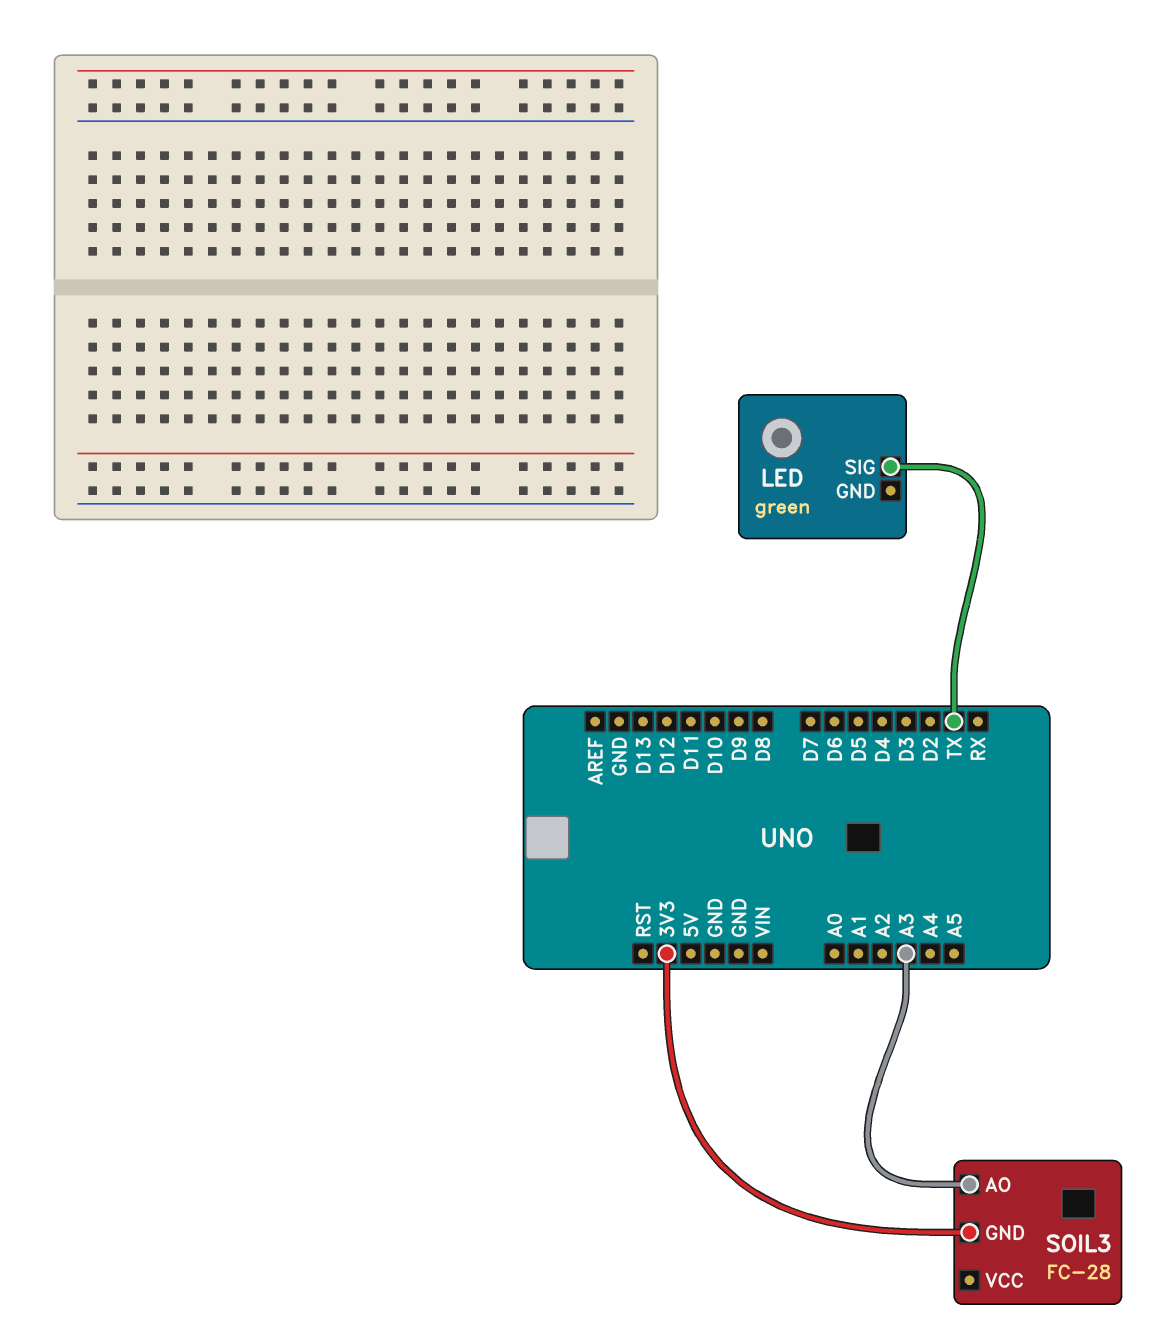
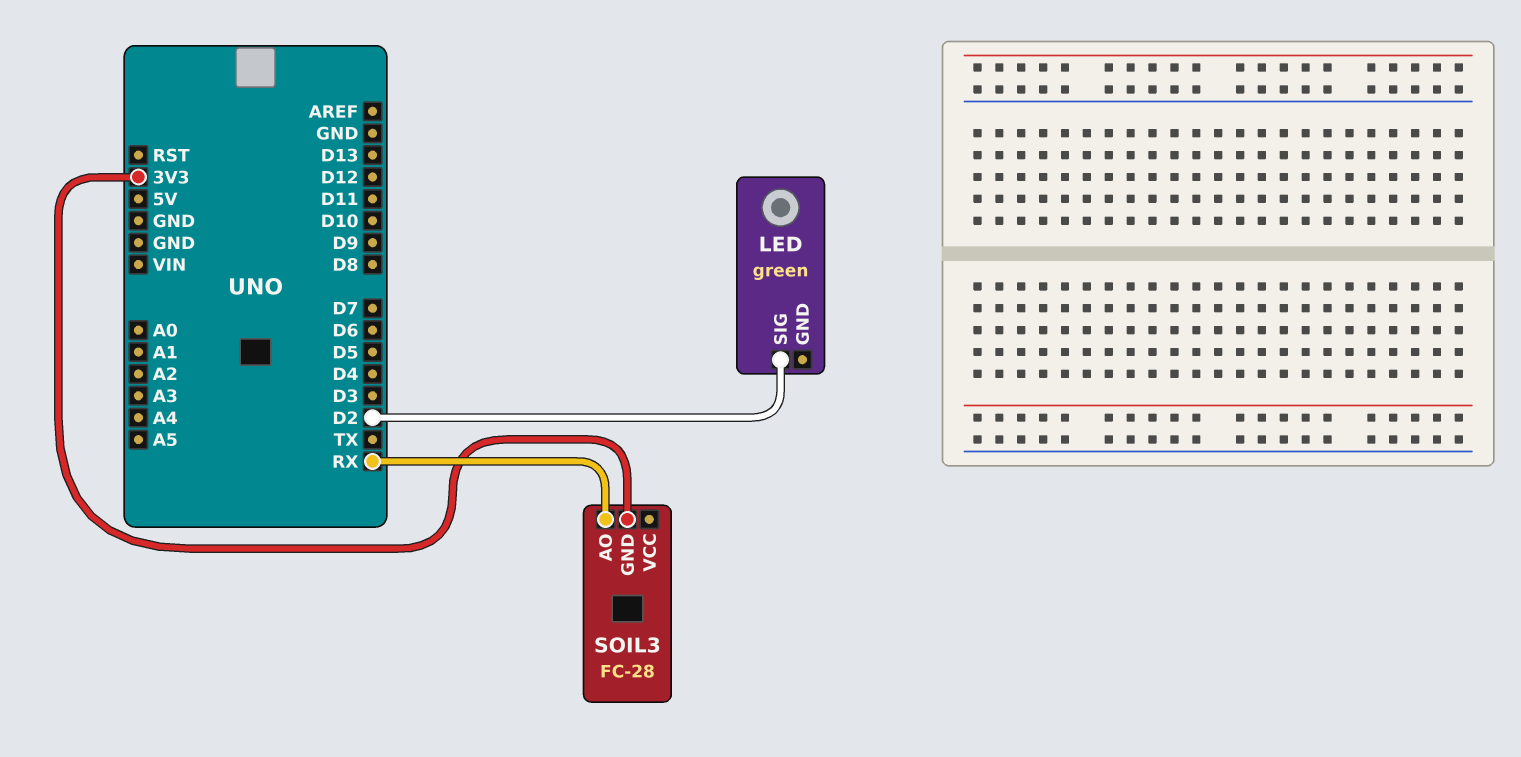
LED pin SIG: TX -> D2
SOIL3 pin AO: A3 -> RX

